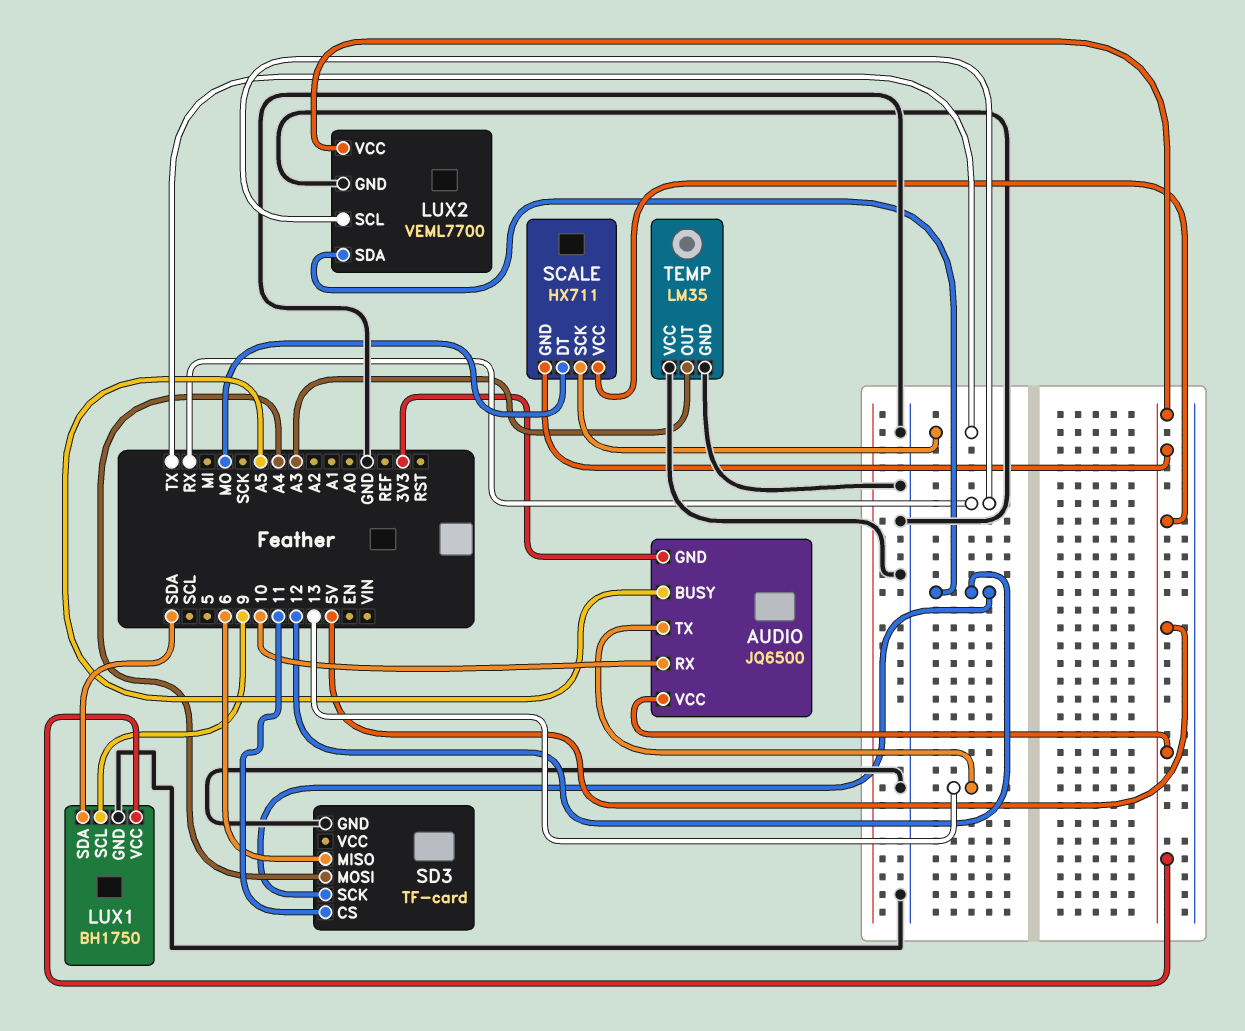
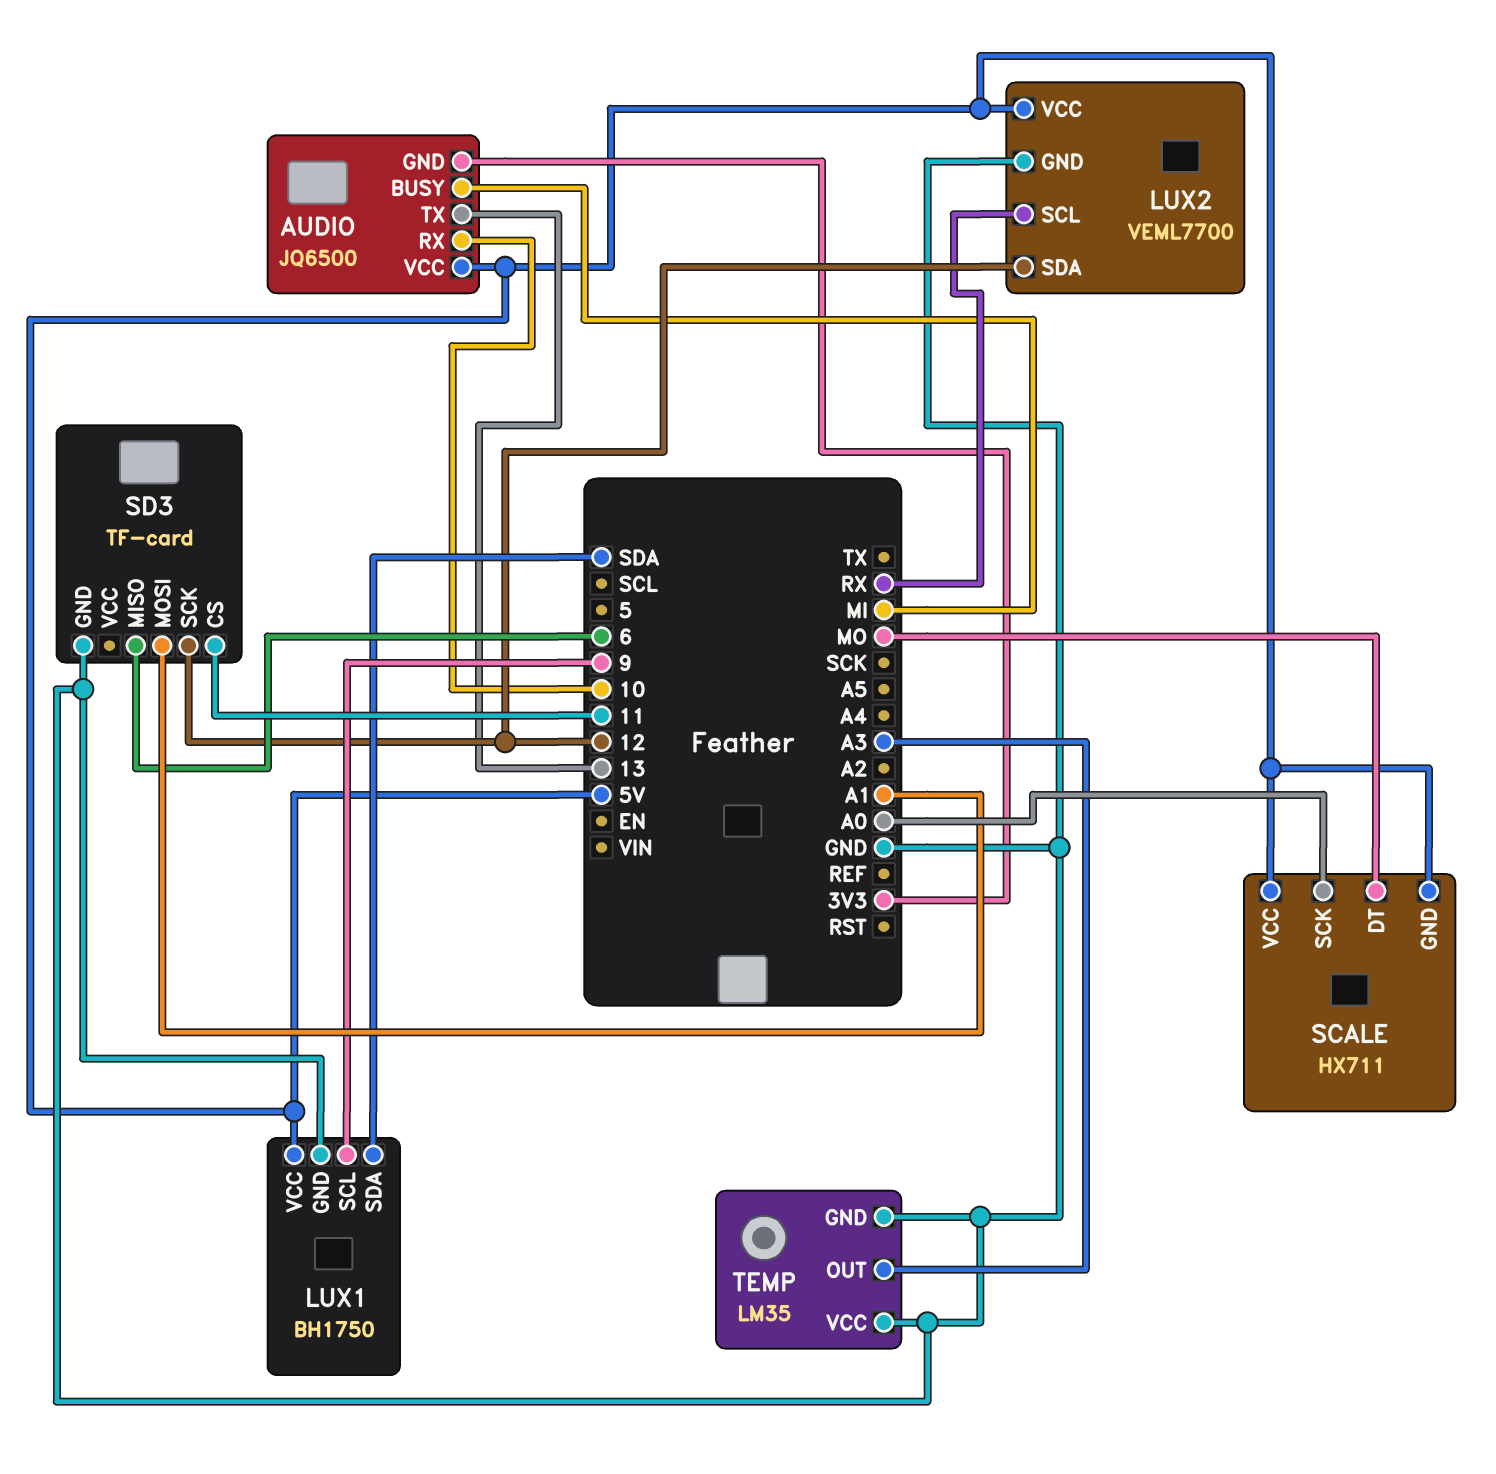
AUDIO pin BUSY: A5 -> MI
SCALE pin SCK: TX -> A0
SD3 pin MOSI: A4 -> A1

